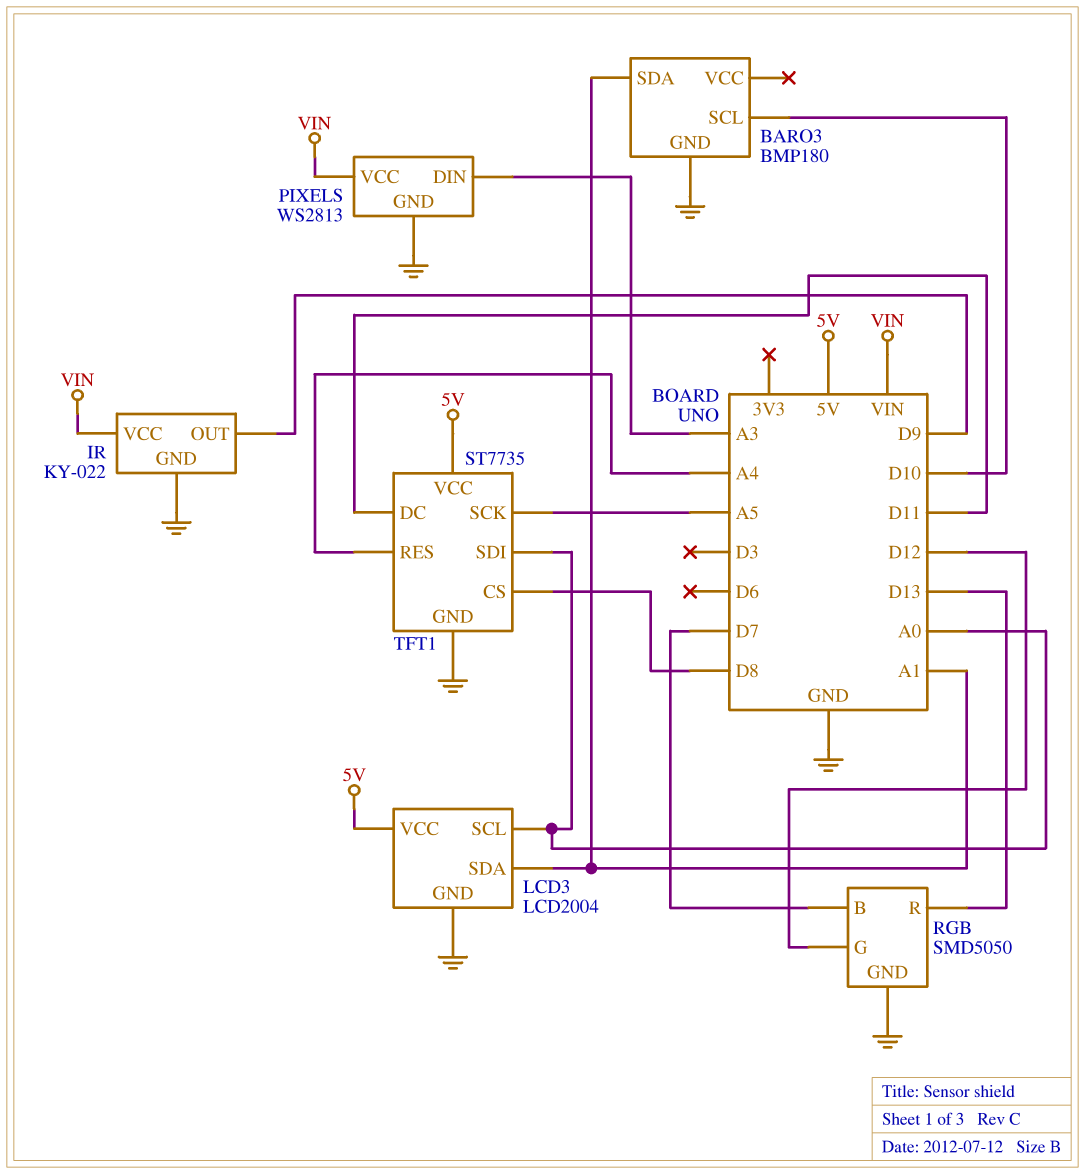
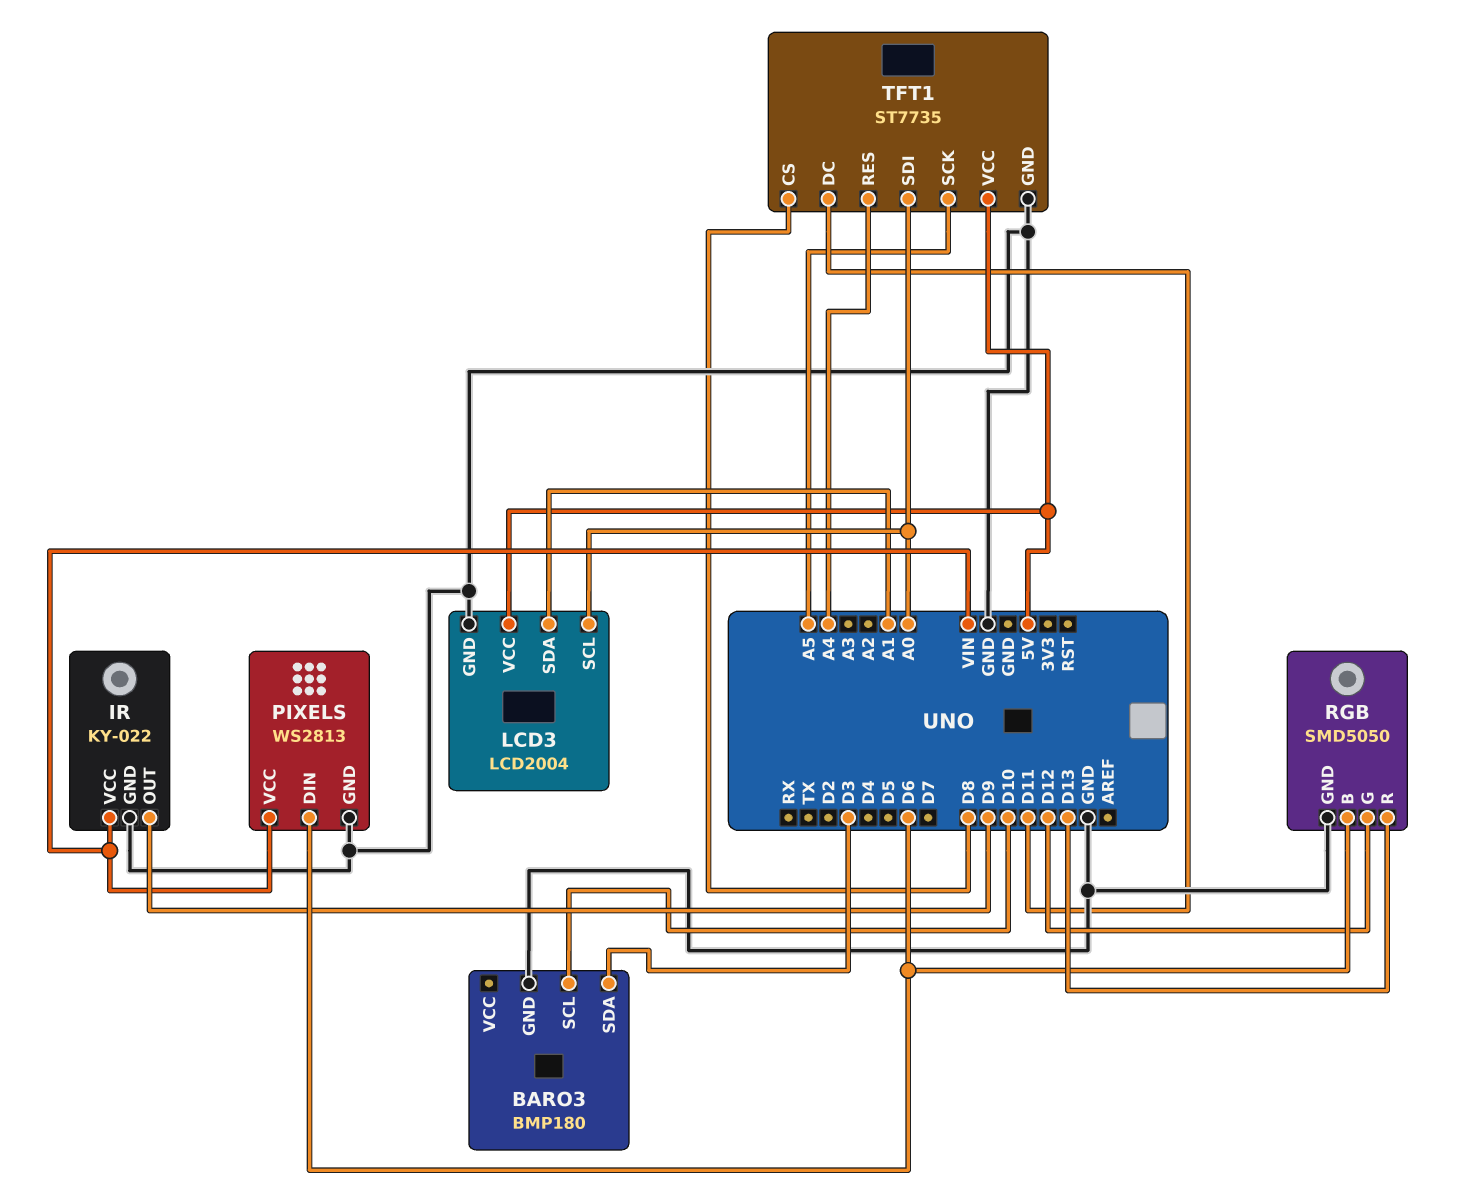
BARO3 pin SDA: A1 -> D3
PIXELS pin DIN: A3 -> D6
RGB pin B: D7 -> D6

